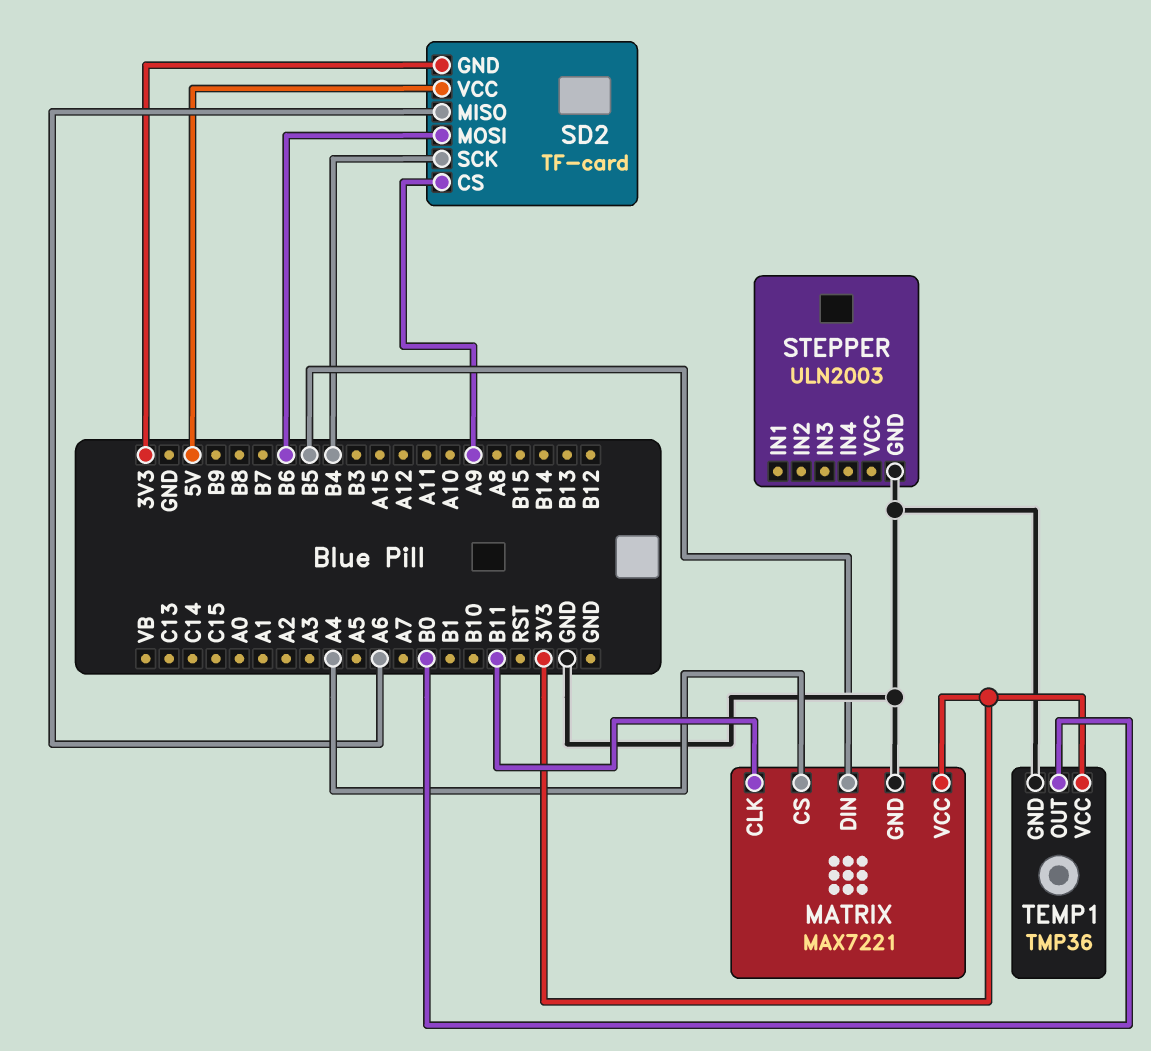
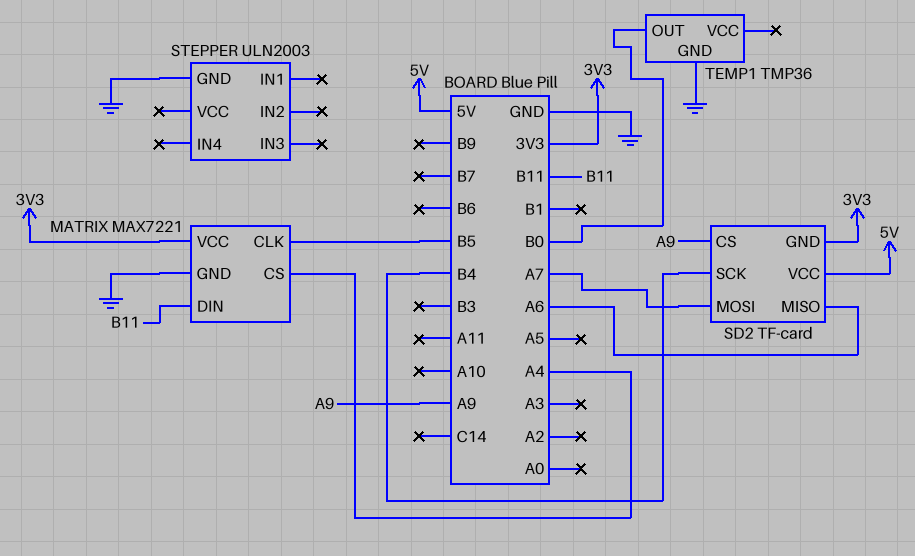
MATRIX pin CLK: B11 -> B5
MATRIX pin DIN: B5 -> B11
SD2 pin MOSI: B6 -> A7
TEMP1 pin VCC: 3V3 -> none

